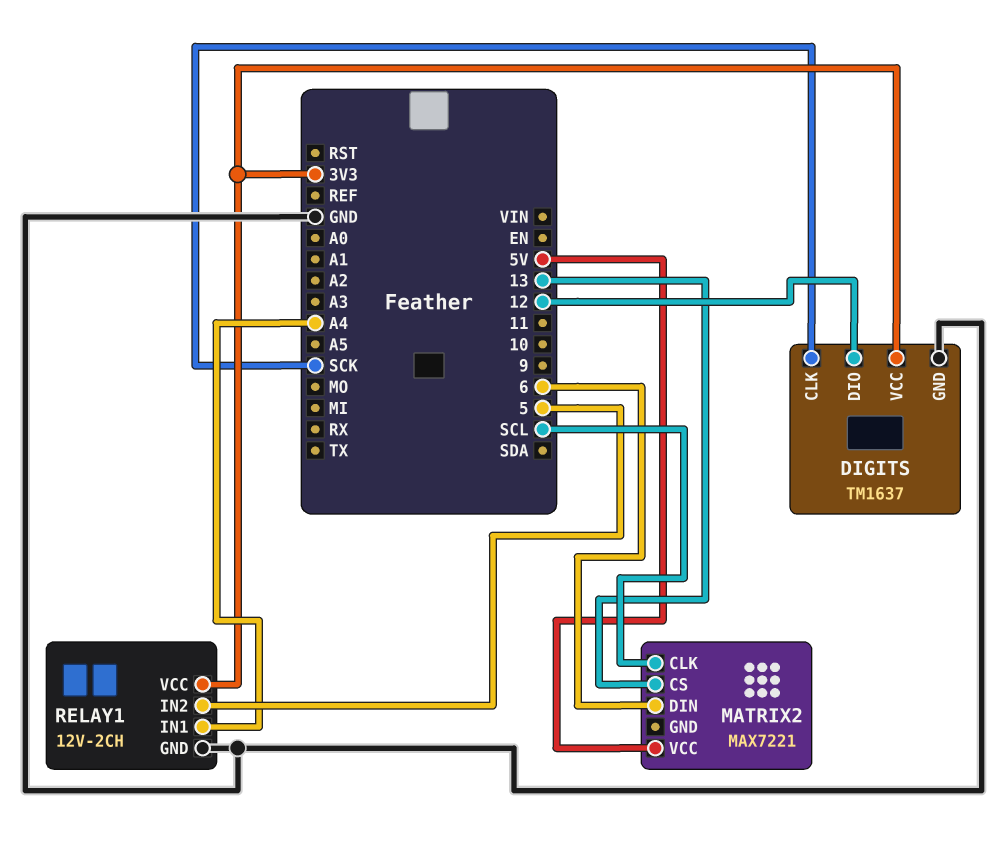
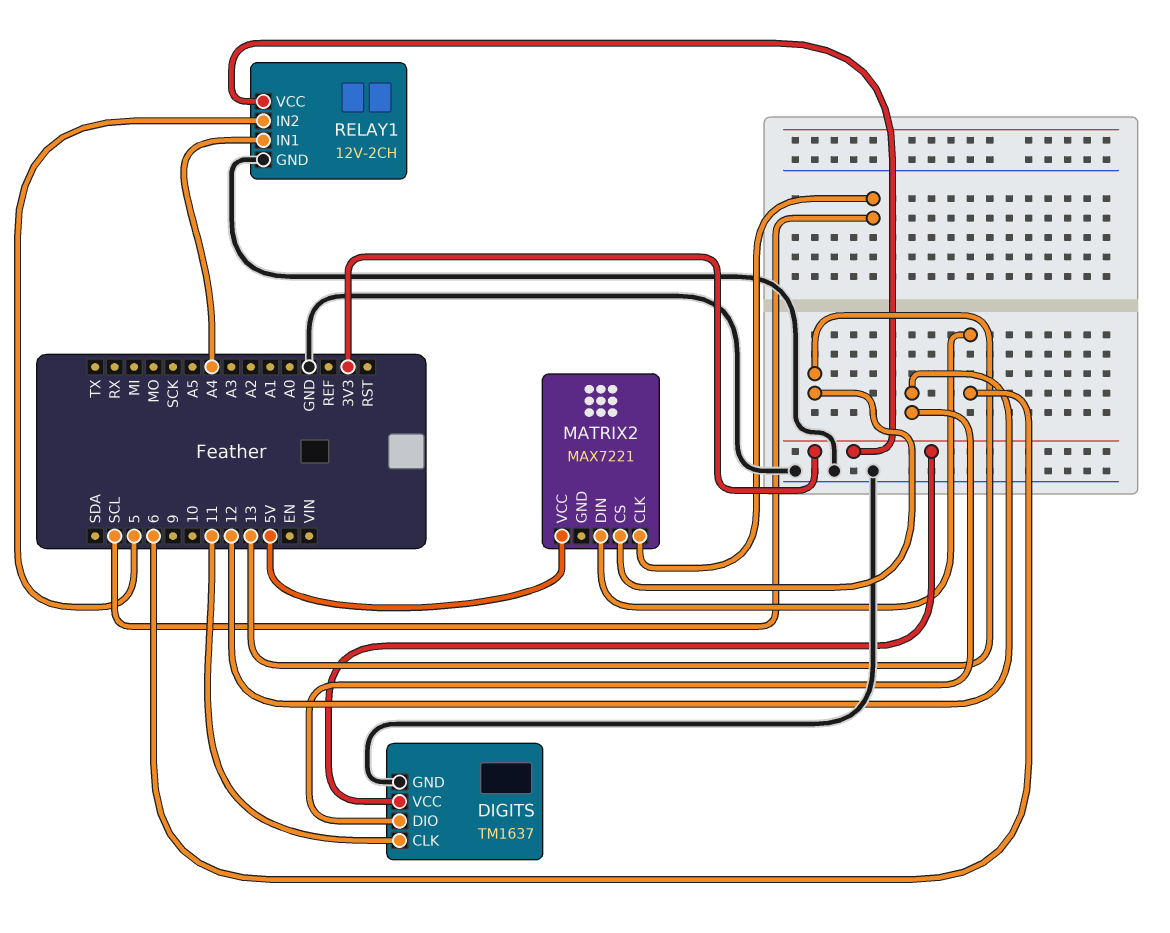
DIGITS pin CLK: SCK -> 11

